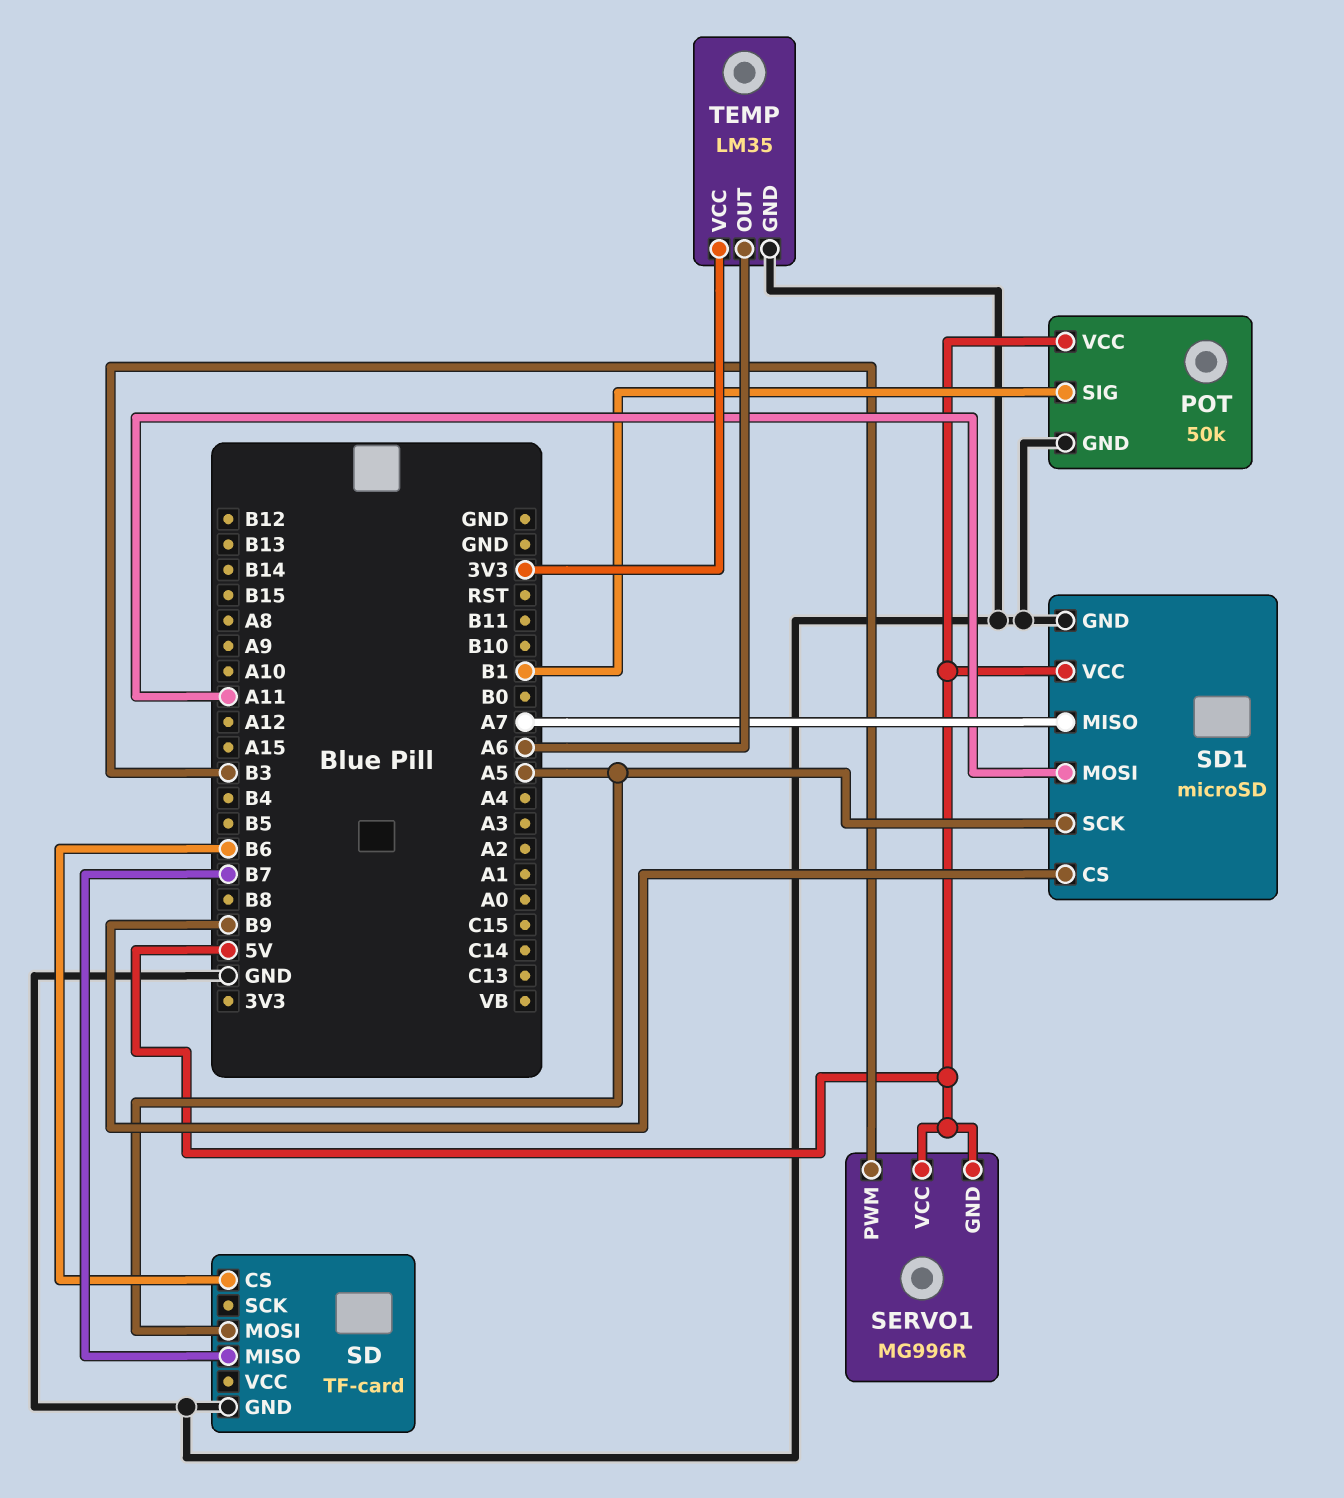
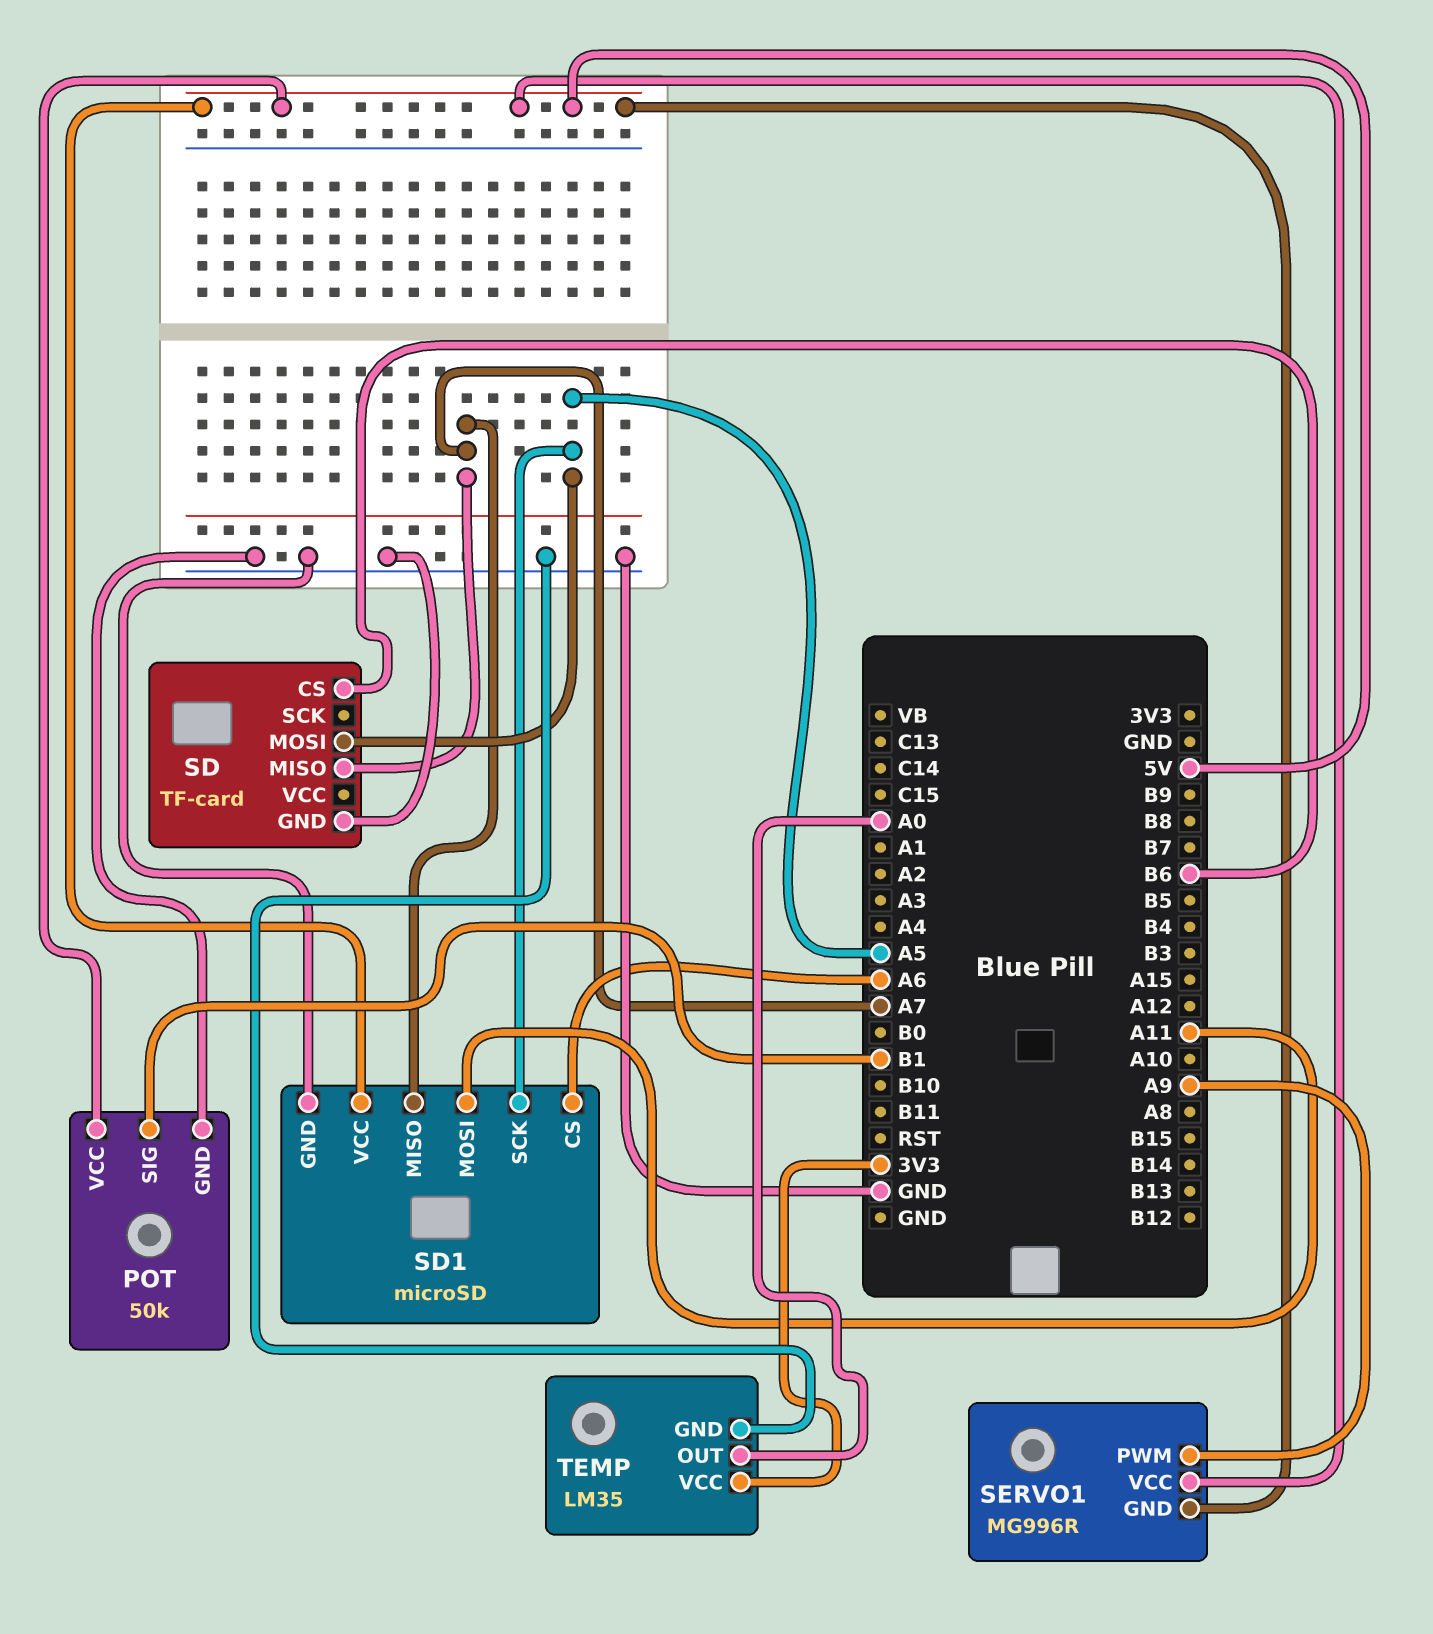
SD pin MISO: B7 -> A7
SD1 pin CS: B9 -> A6
SERVO1 pin PWM: B3 -> A9
TEMP pin OUT: A6 -> A0

